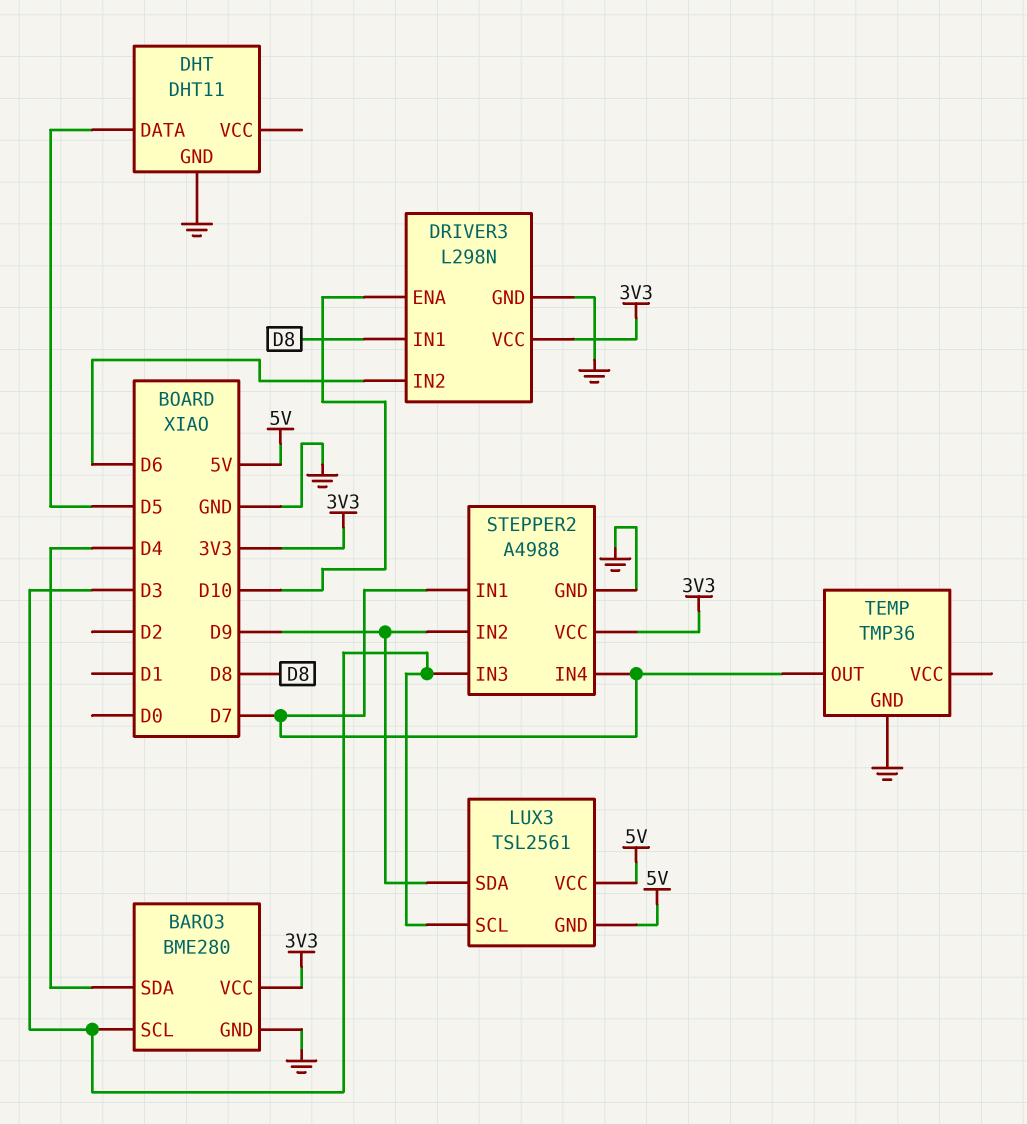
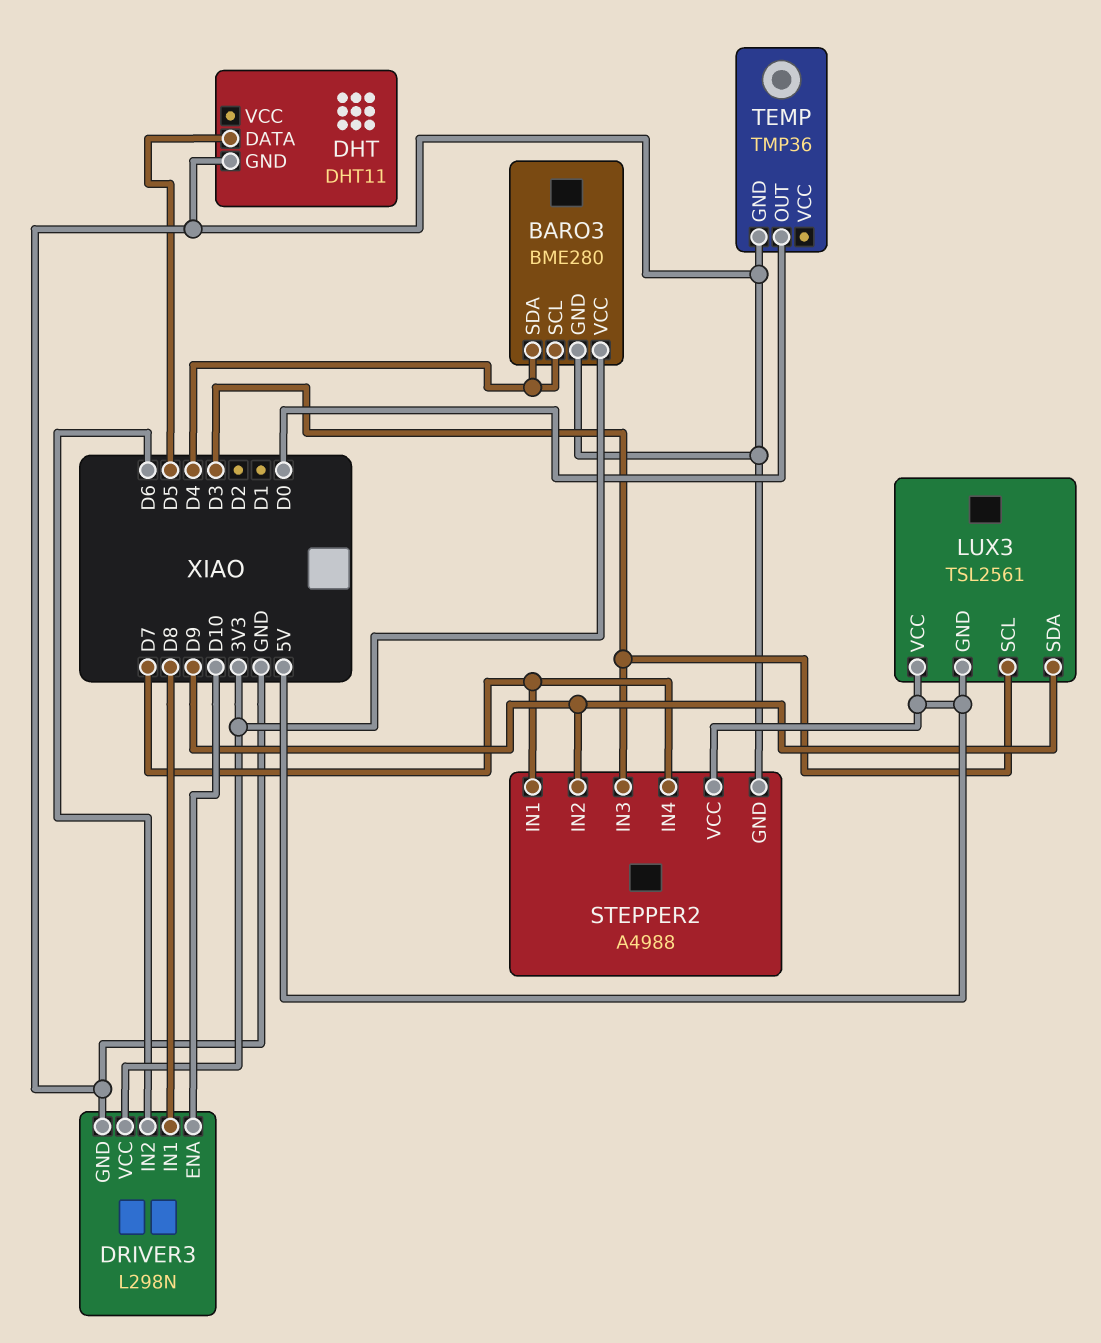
BARO3 pin SCL: D3 -> D4
STEPPER2 pin VCC: 3V3 -> 5V
TEMP pin OUT: D7 -> D0

